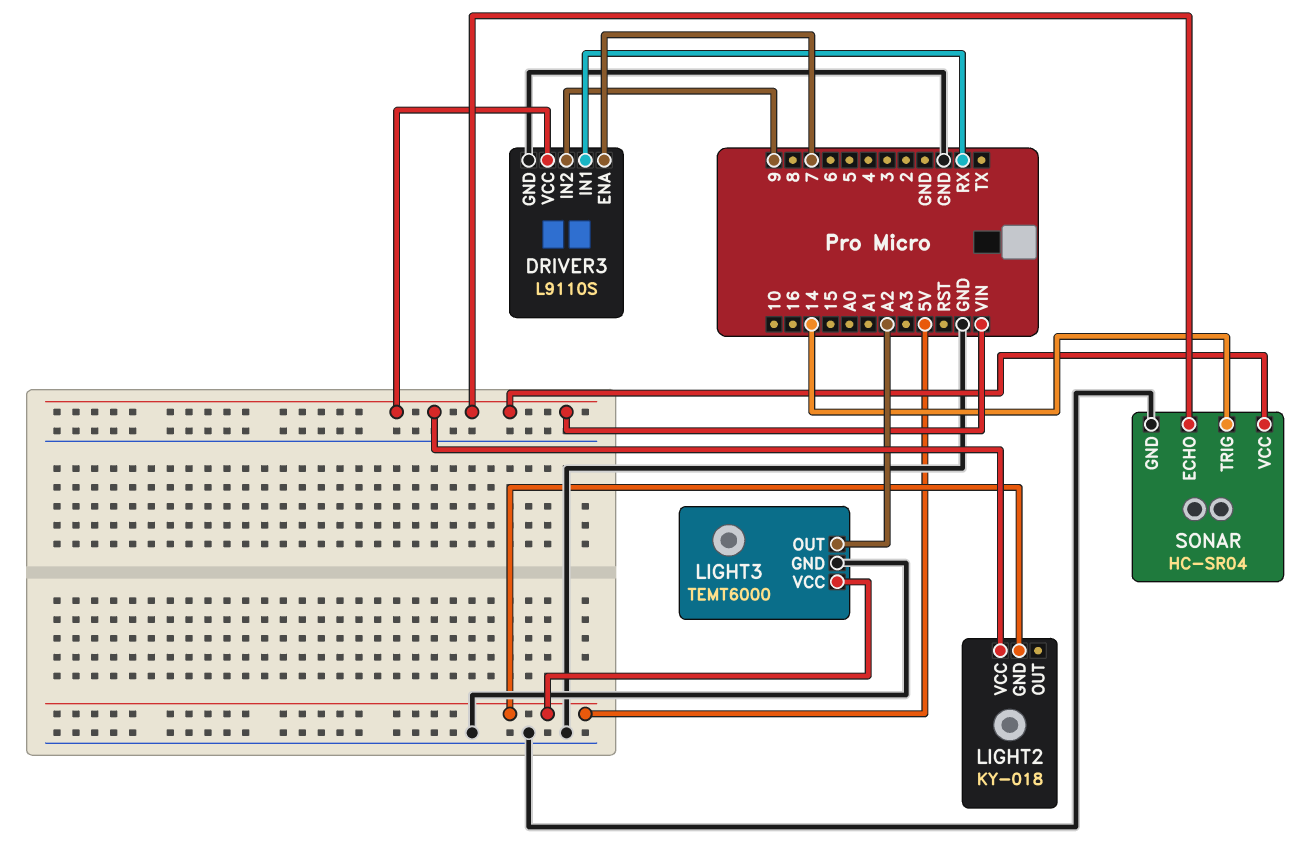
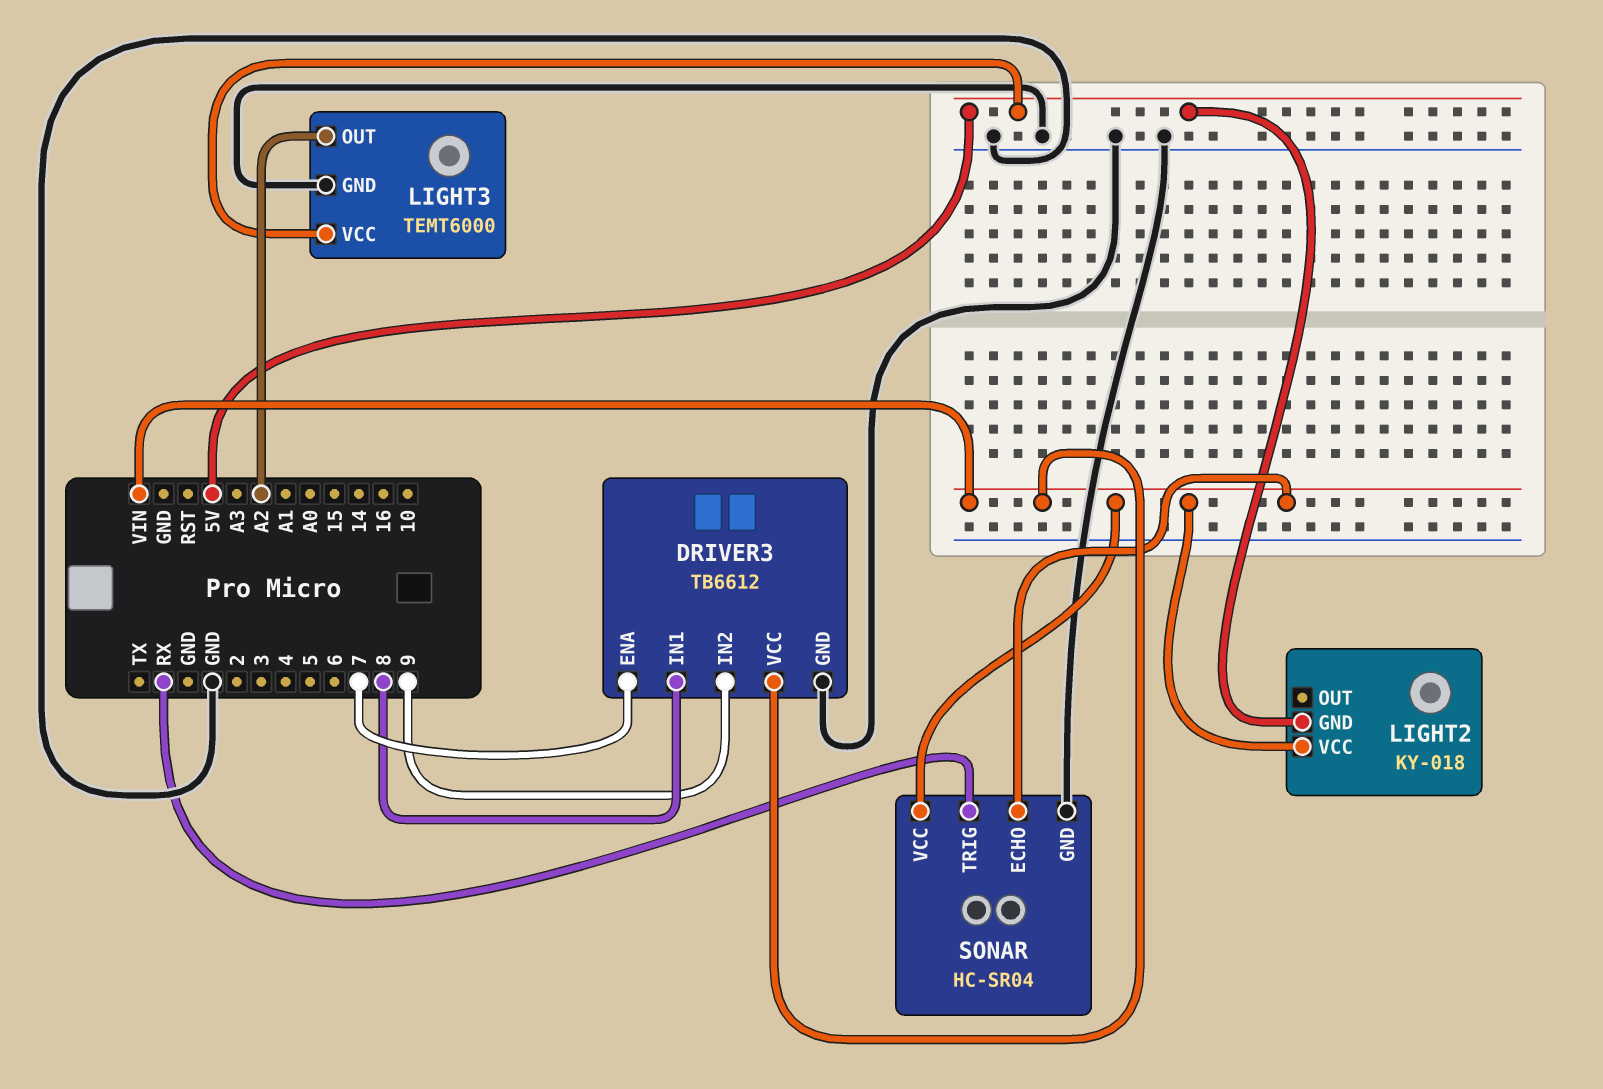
DRIVER3: L9110S -> TB6612
DRIVER3 pin IN1: RX -> 8
SONAR pin TRIG: 14 -> RX

